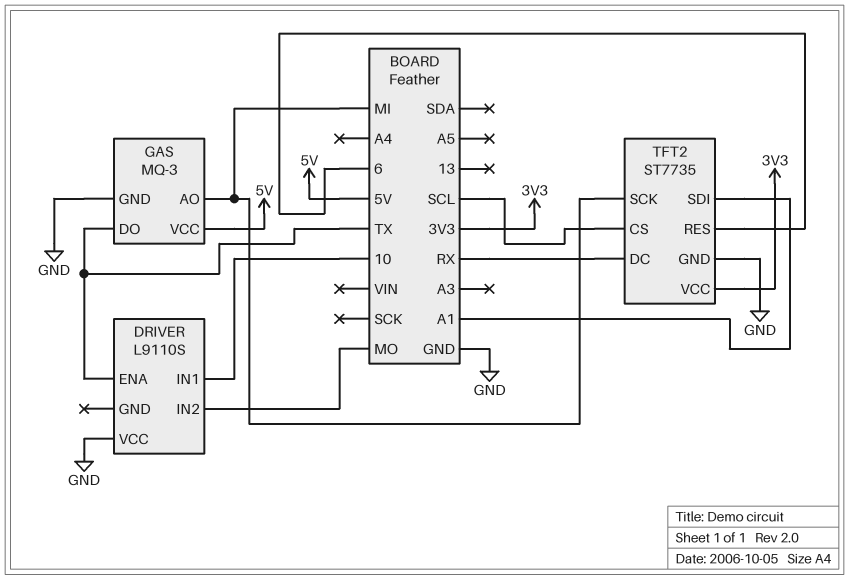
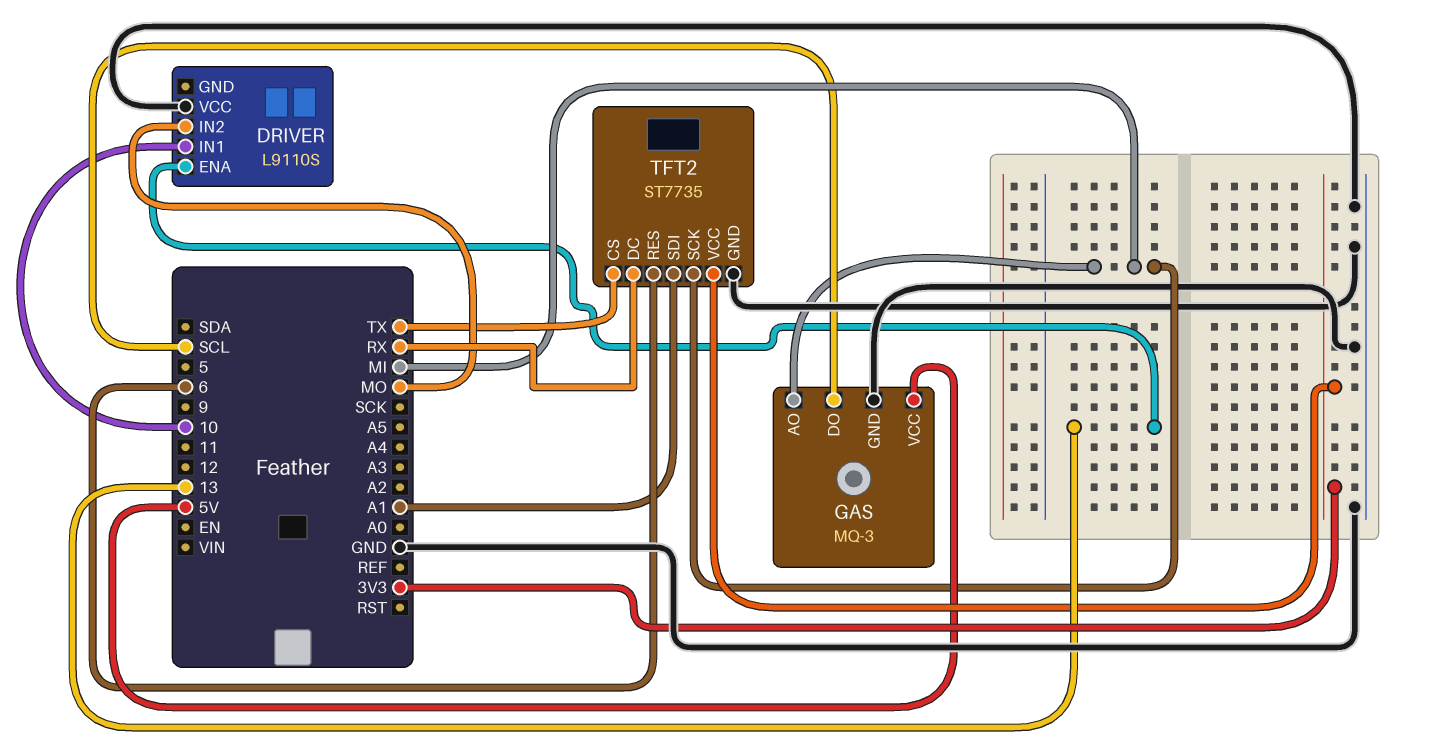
DRIVER pin ENA: TX -> 13
GAS pin DO: TX -> SCL
TFT2 pin CS: SCL -> TX

